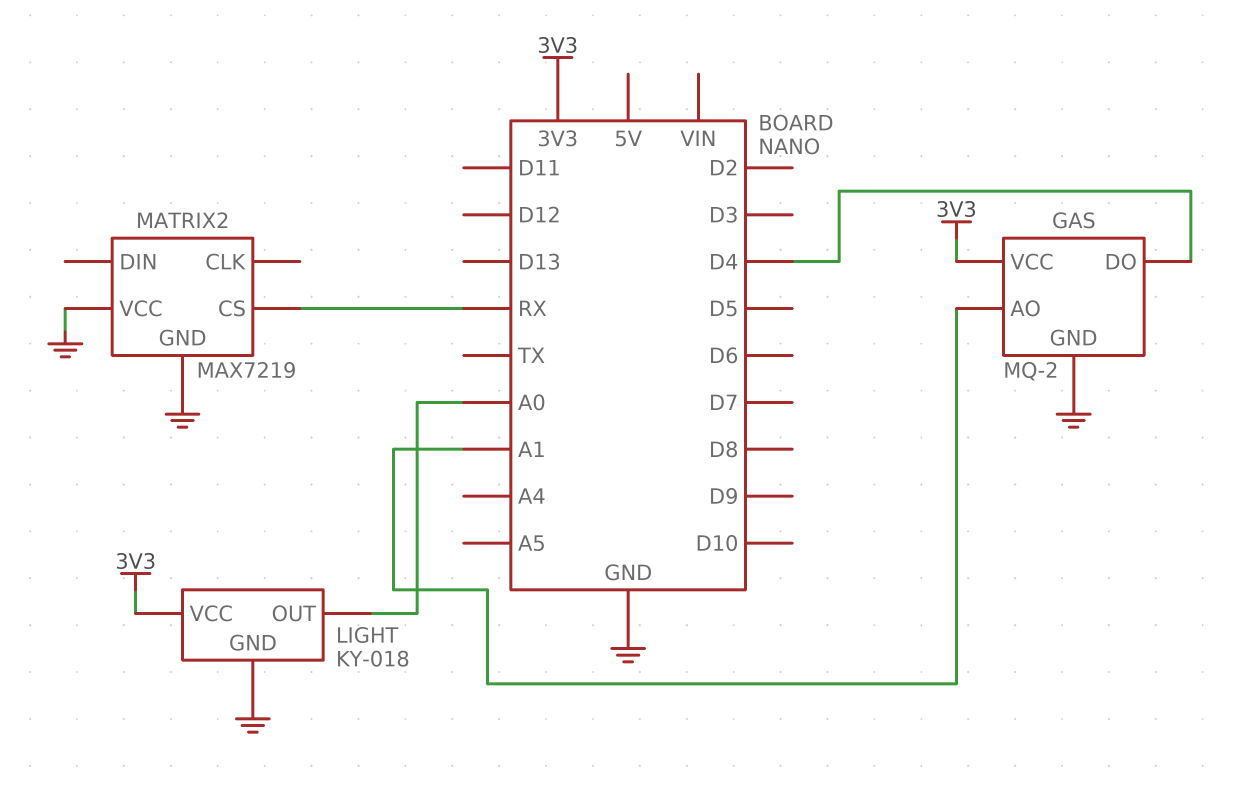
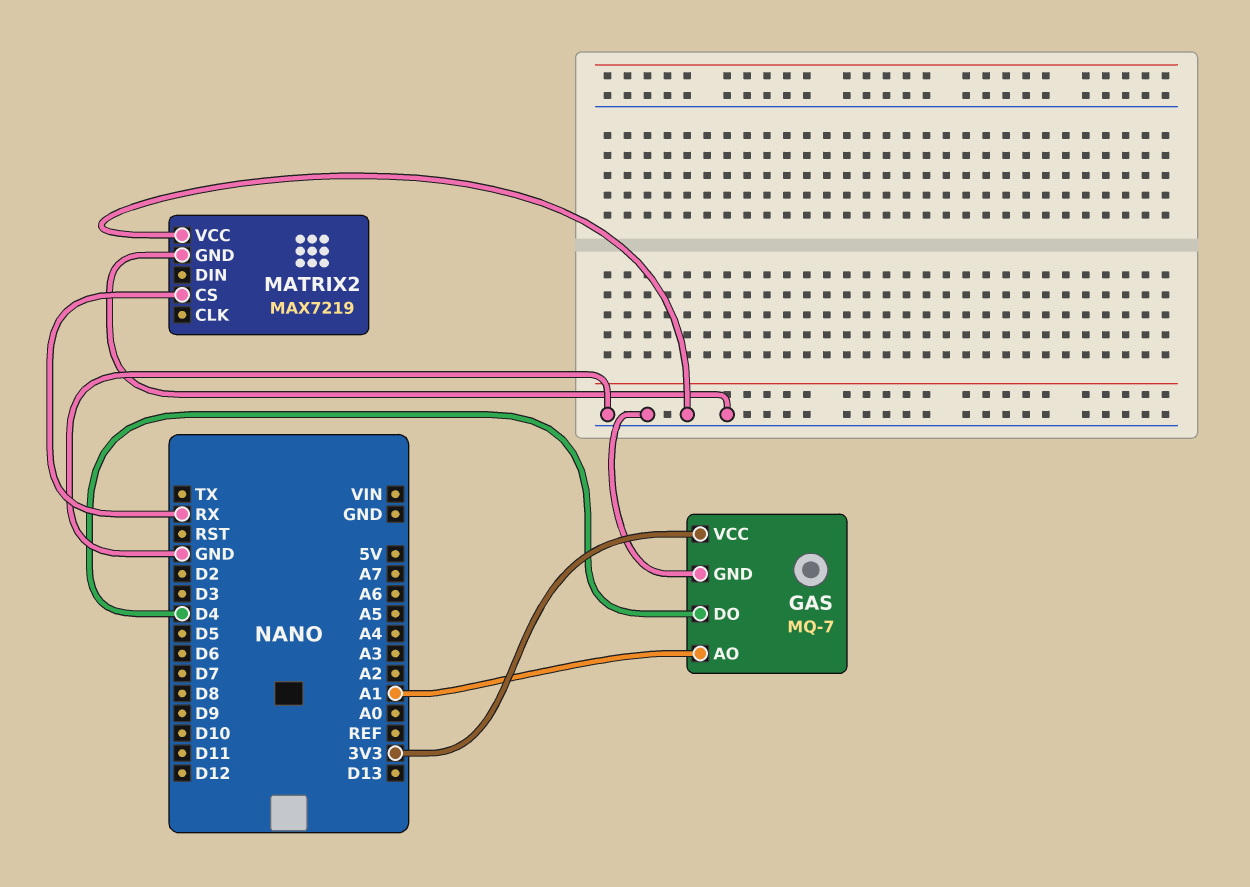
GAS: MQ-2 -> MQ-7
LIGHT: KY-018 -> none
LIGHT pin GND: GND -> none
LIGHT pin OUT: A0 -> none
LIGHT pin VCC: 3V3 -> none

